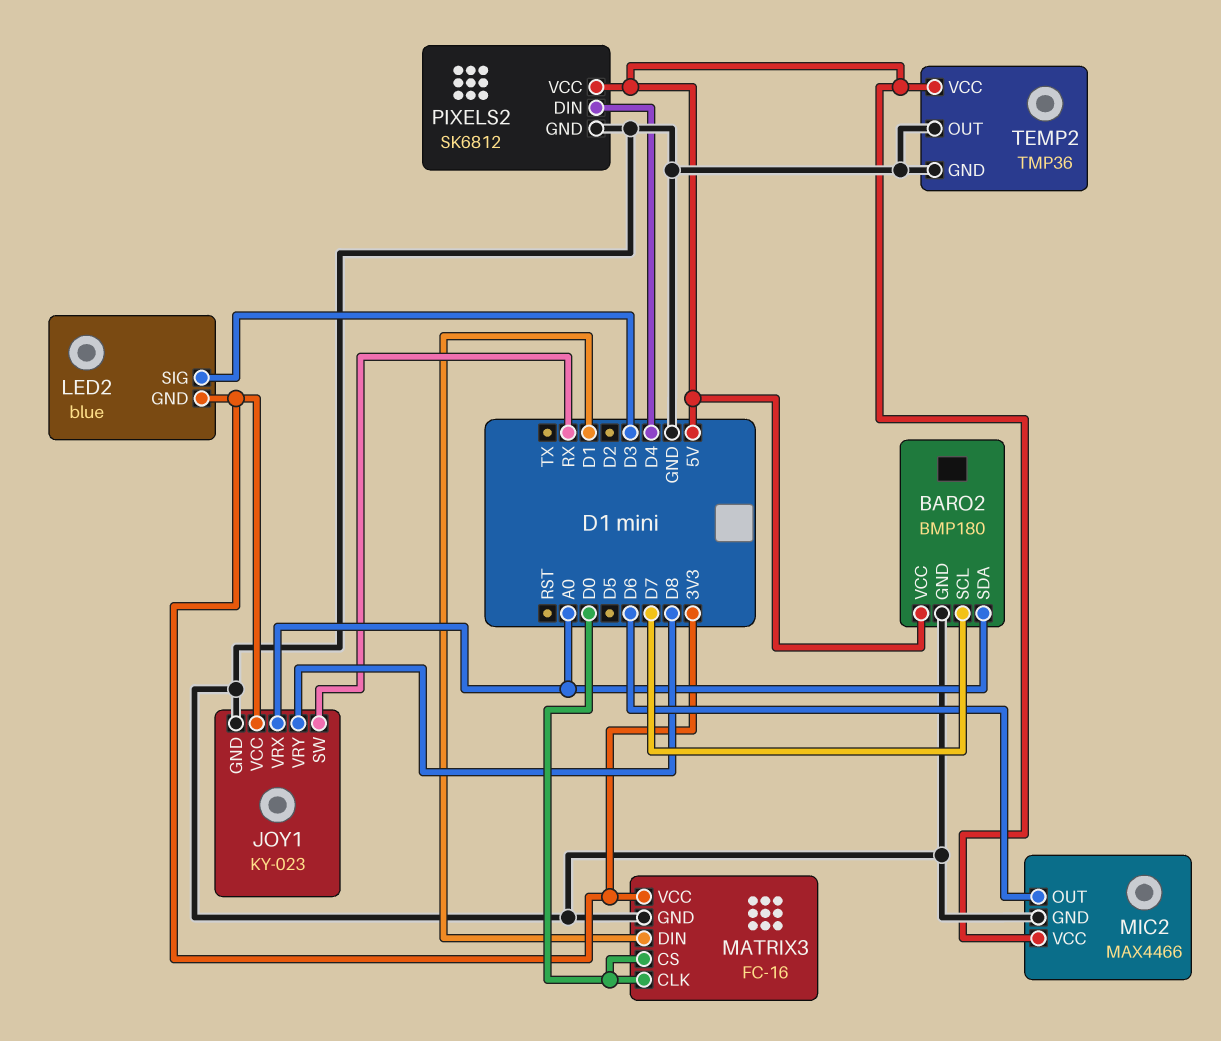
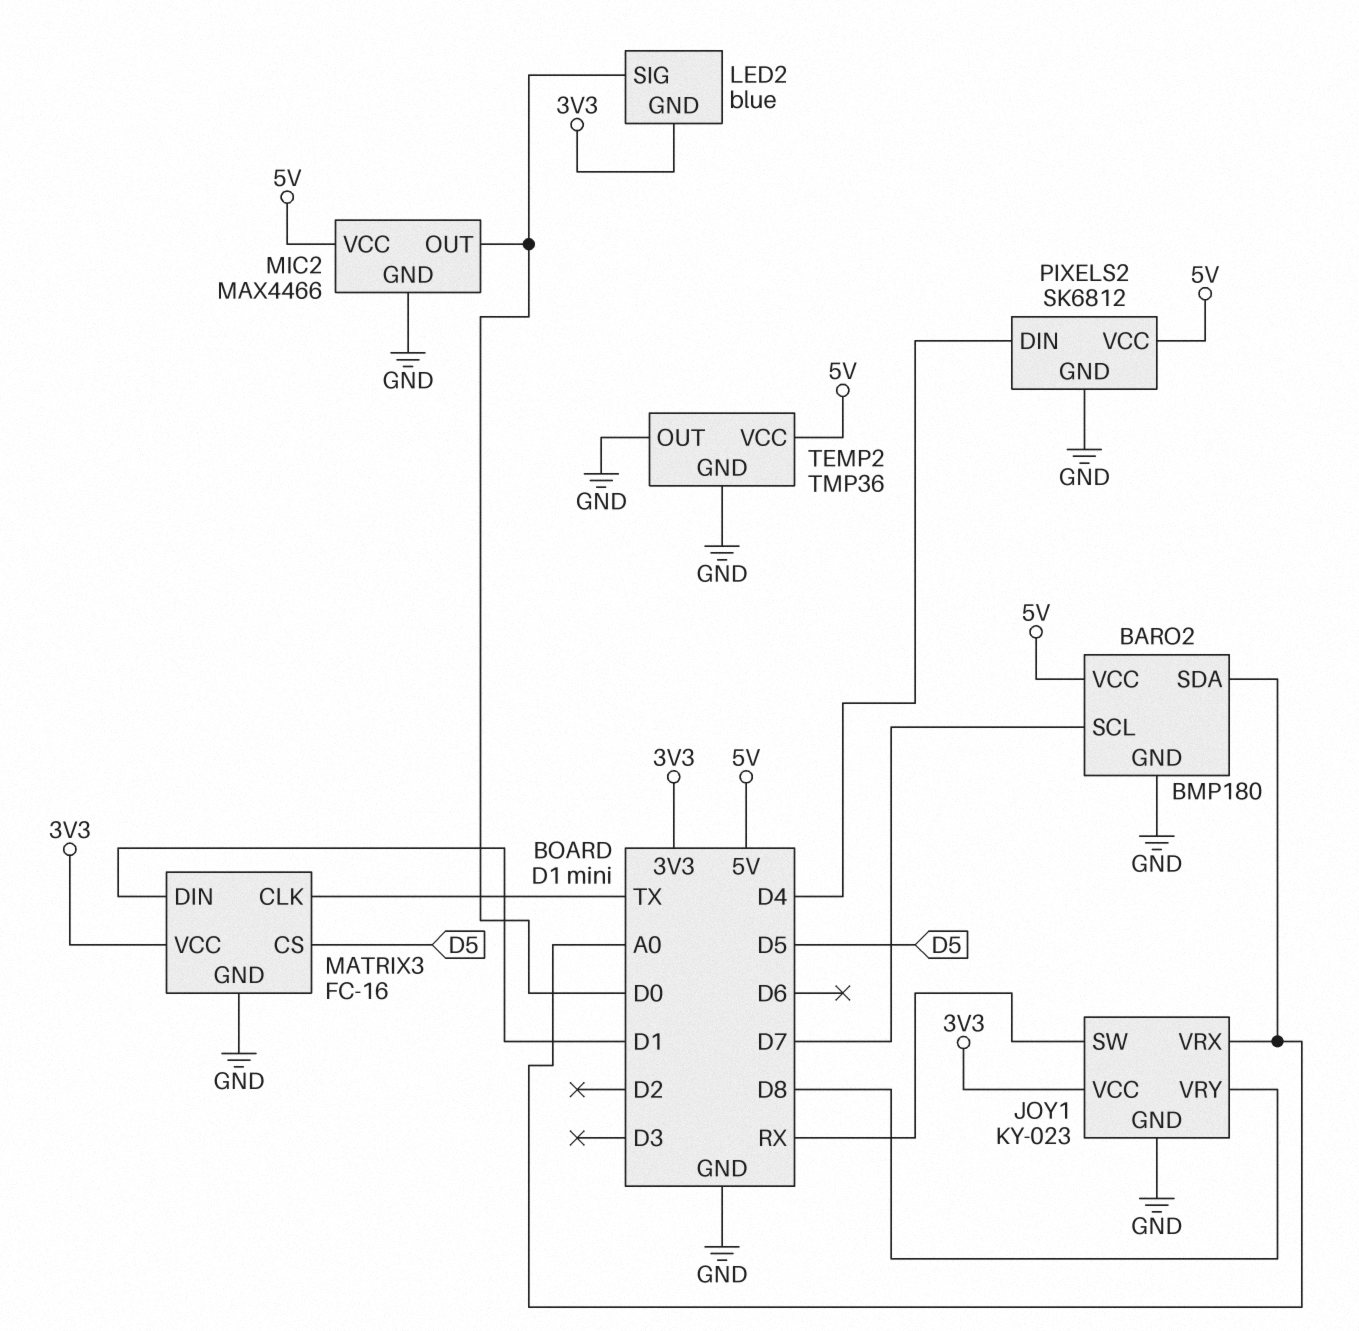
LED2 pin SIG: D3 -> D0
MATRIX3 pin CLK: D0 -> TX
MATRIX3 pin CS: D0 -> D5
MIC2 pin OUT: D6 -> D0

